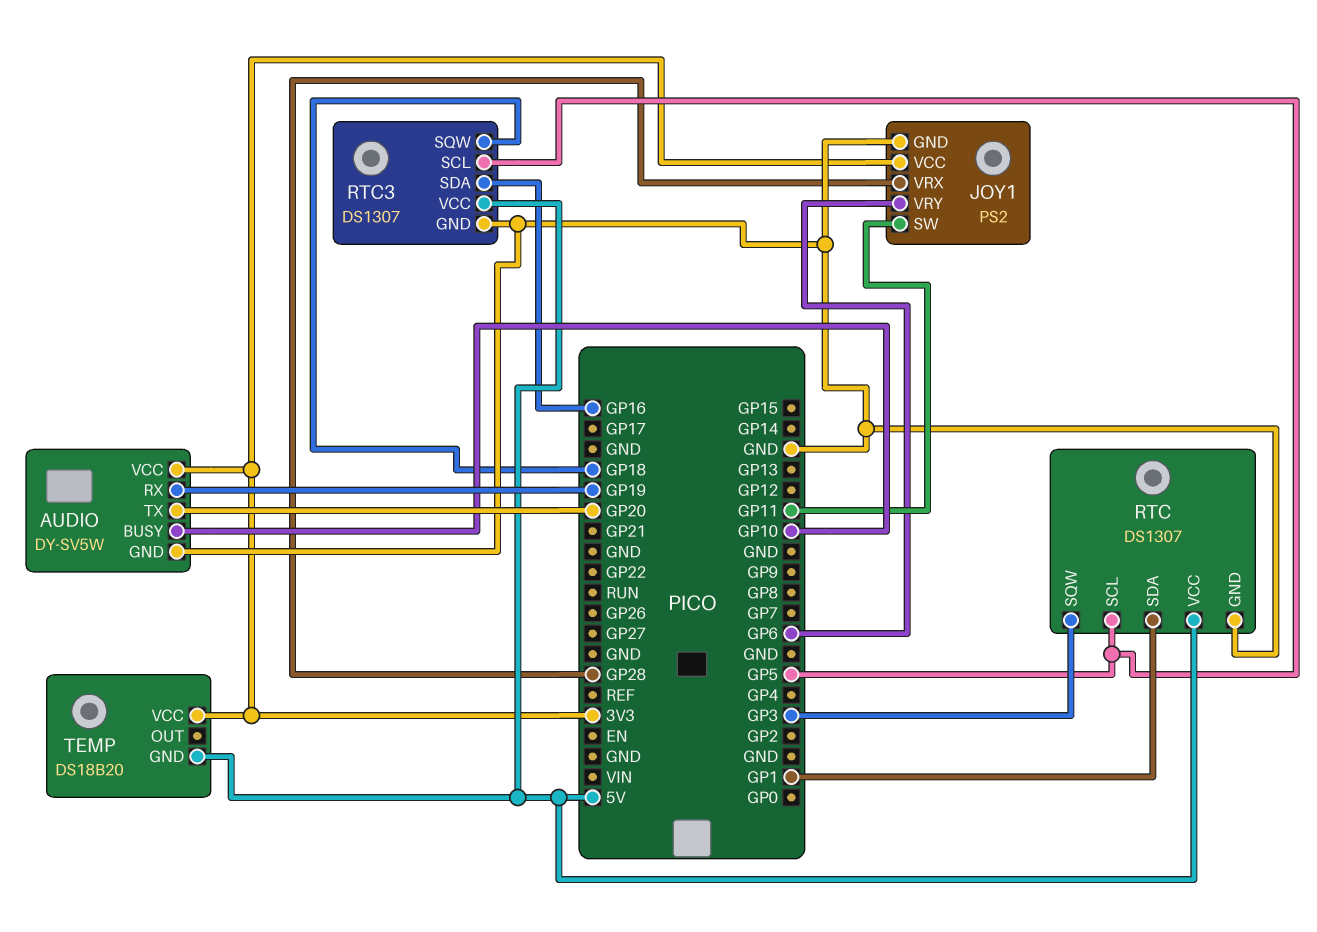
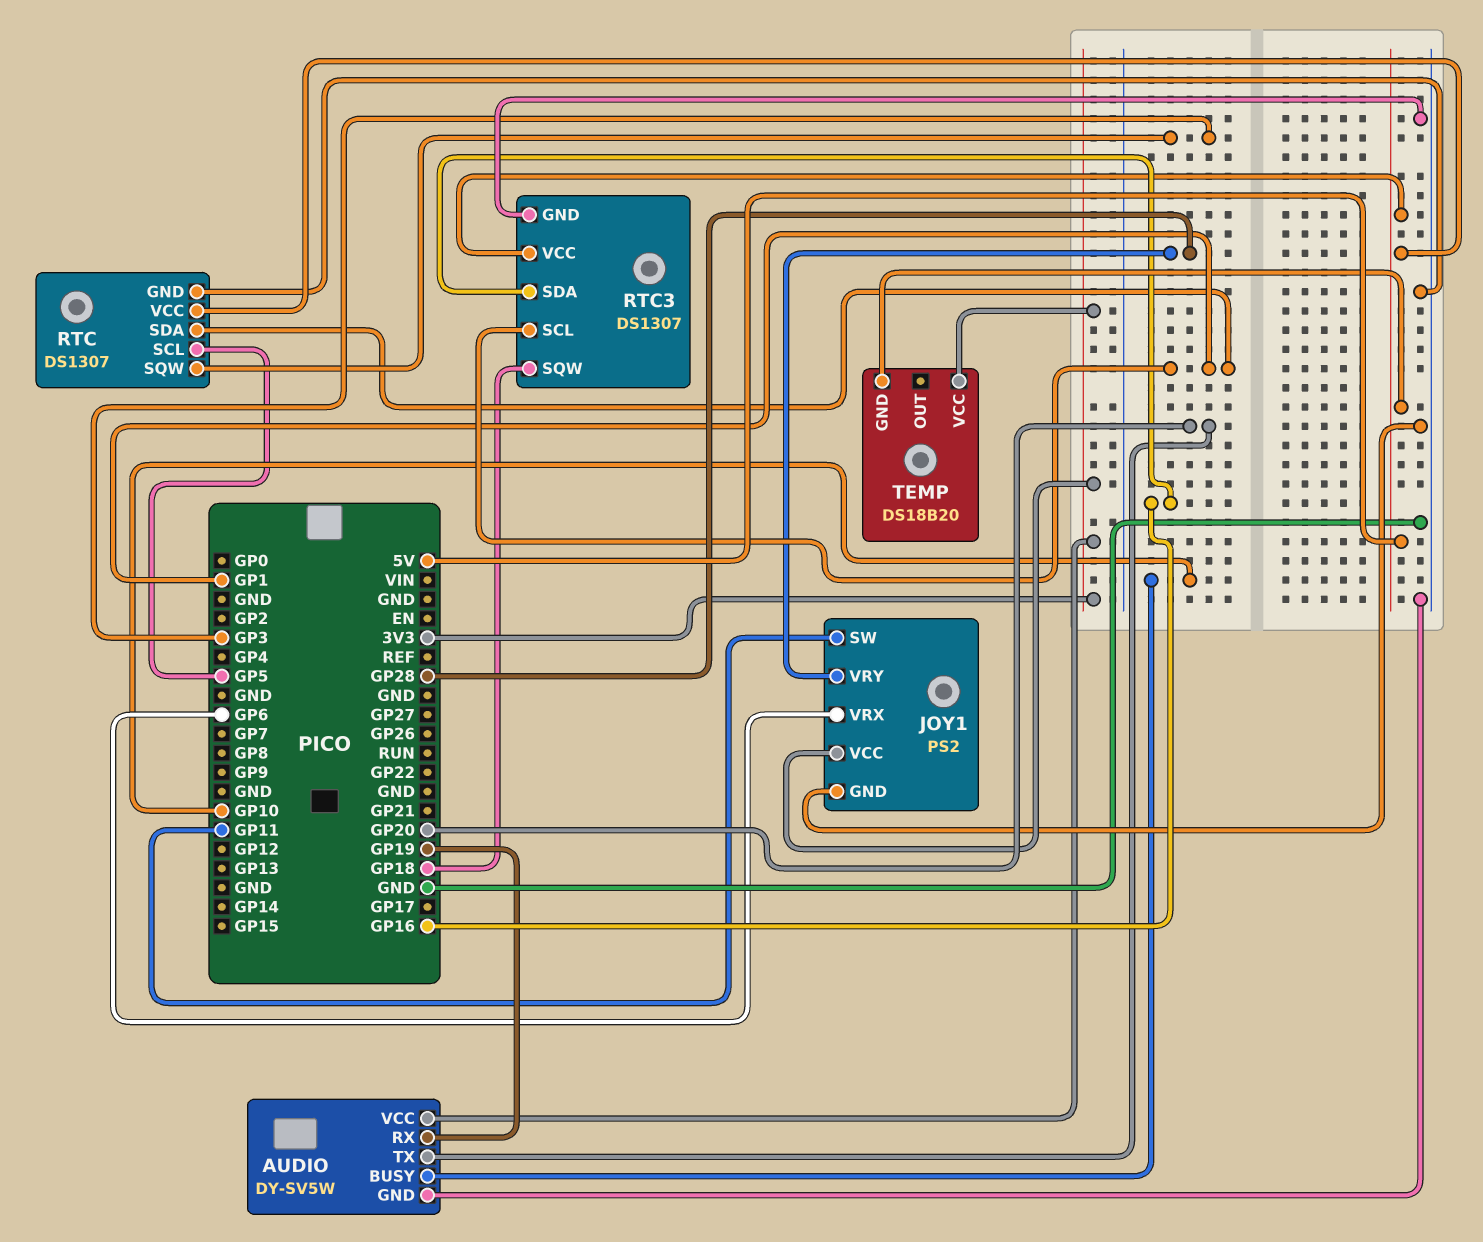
JOY1 pin VRX: GP28 -> GP6
JOY1 pin VRY: GP6 -> GP28
RTC3 pin SCL: GP5 -> GP1

